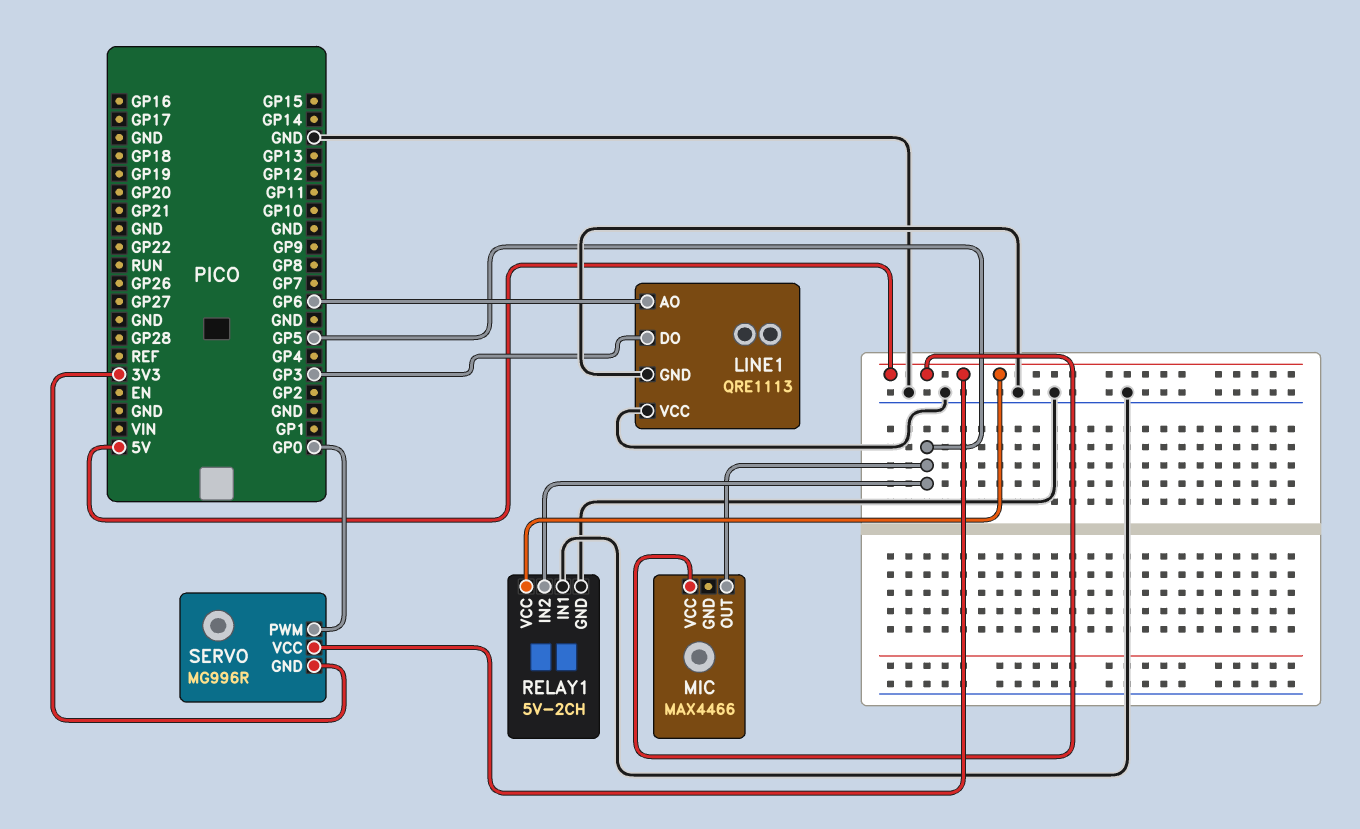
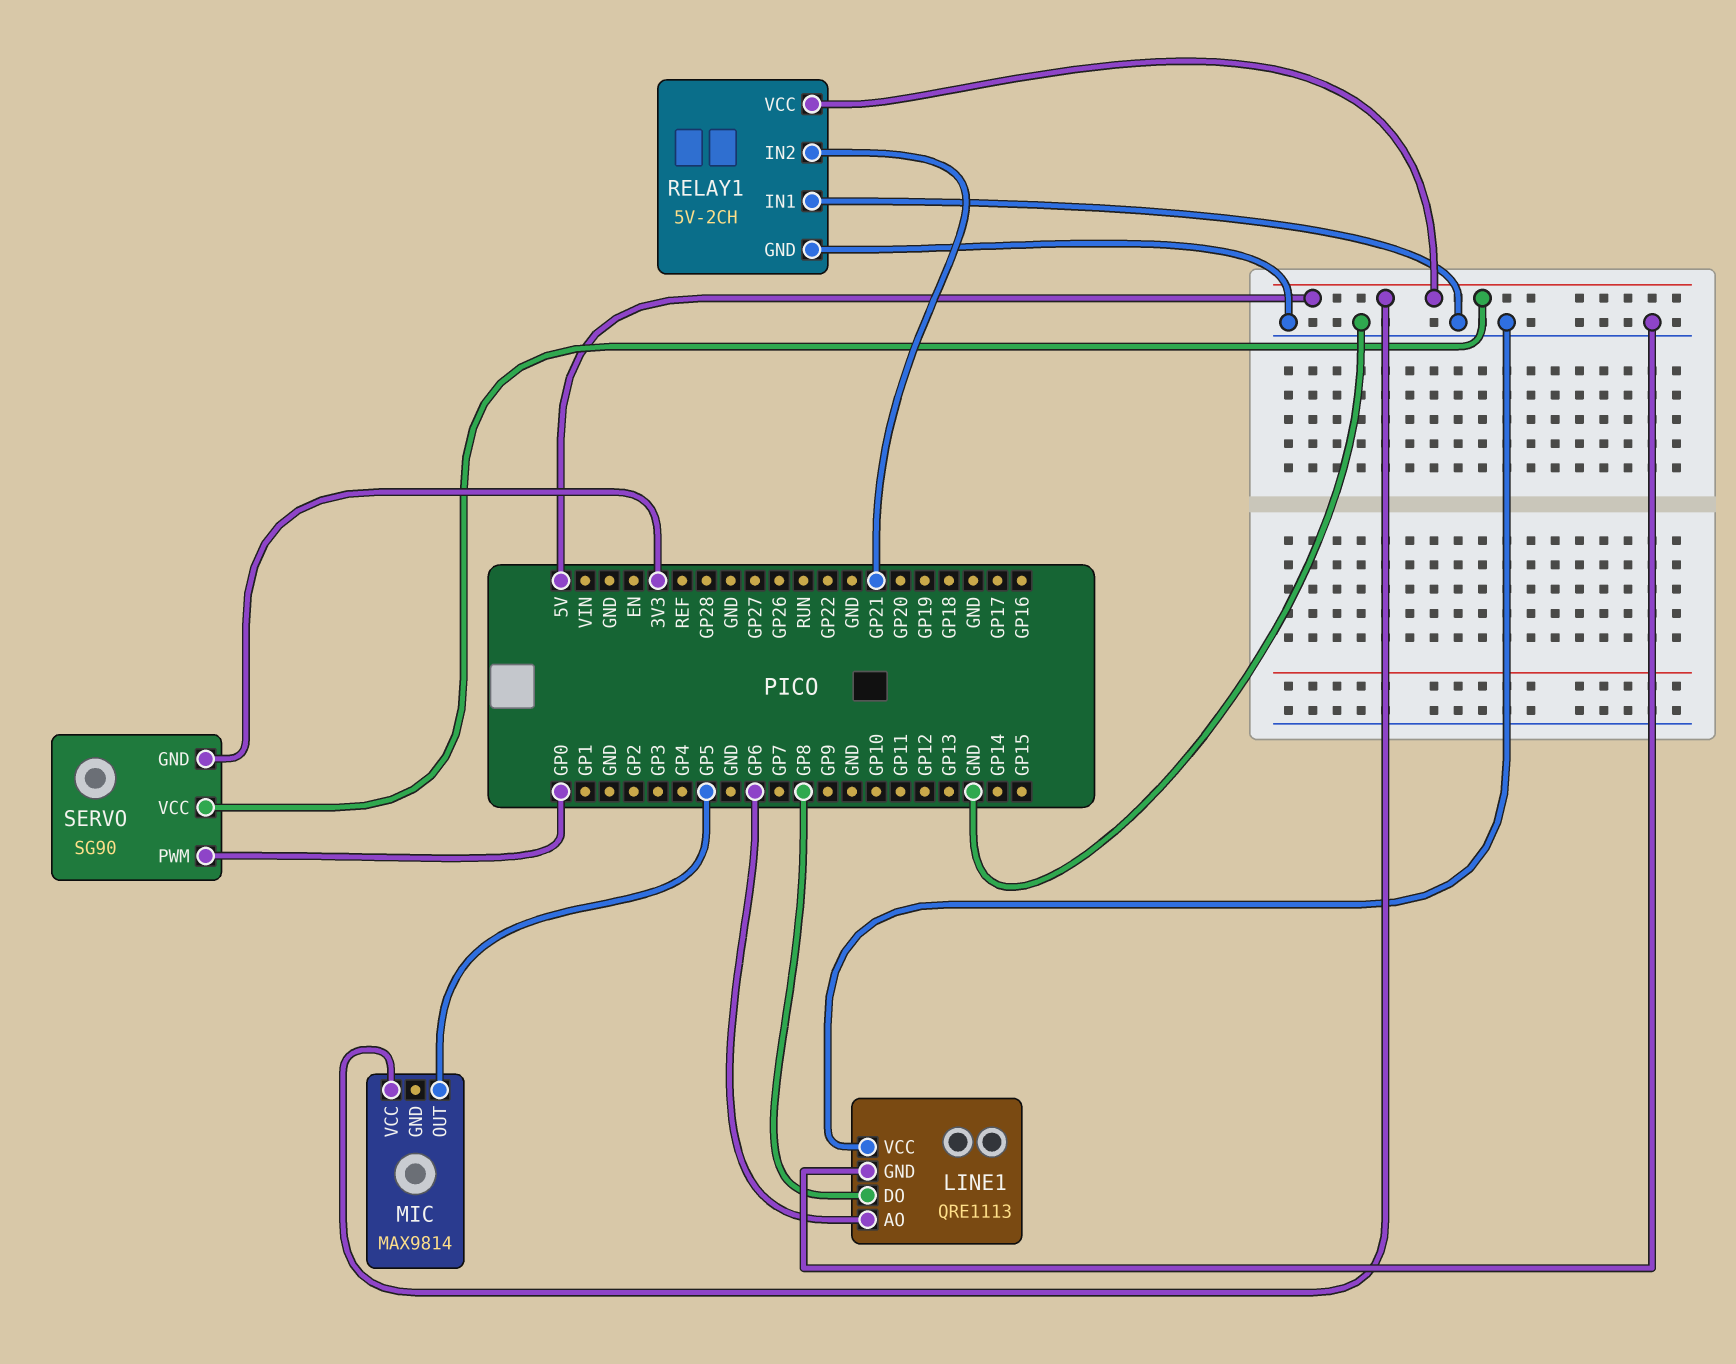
LINE1 pin DO: GP3 -> GP8
MIC: MAX4466 -> MAX9814
RELAY1 pin IN2: GP5 -> GP21
SERVO: MG996R -> SG90

